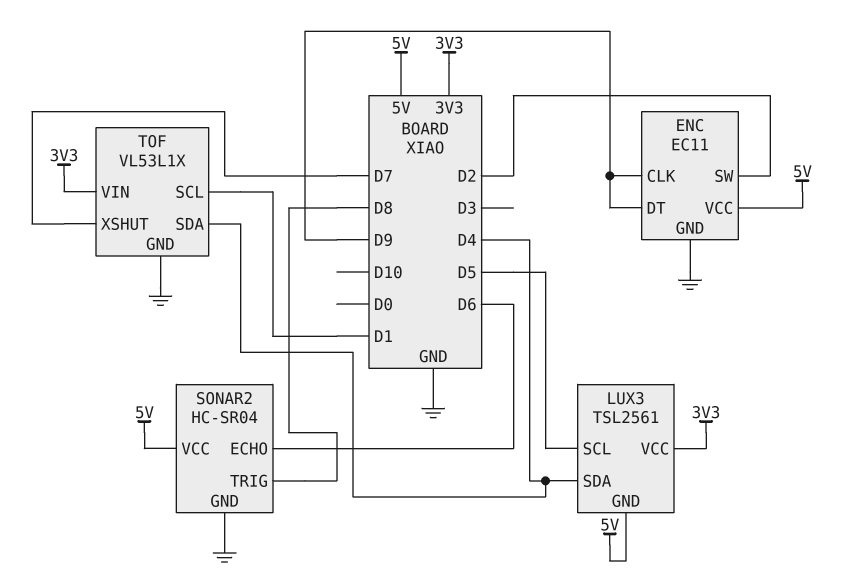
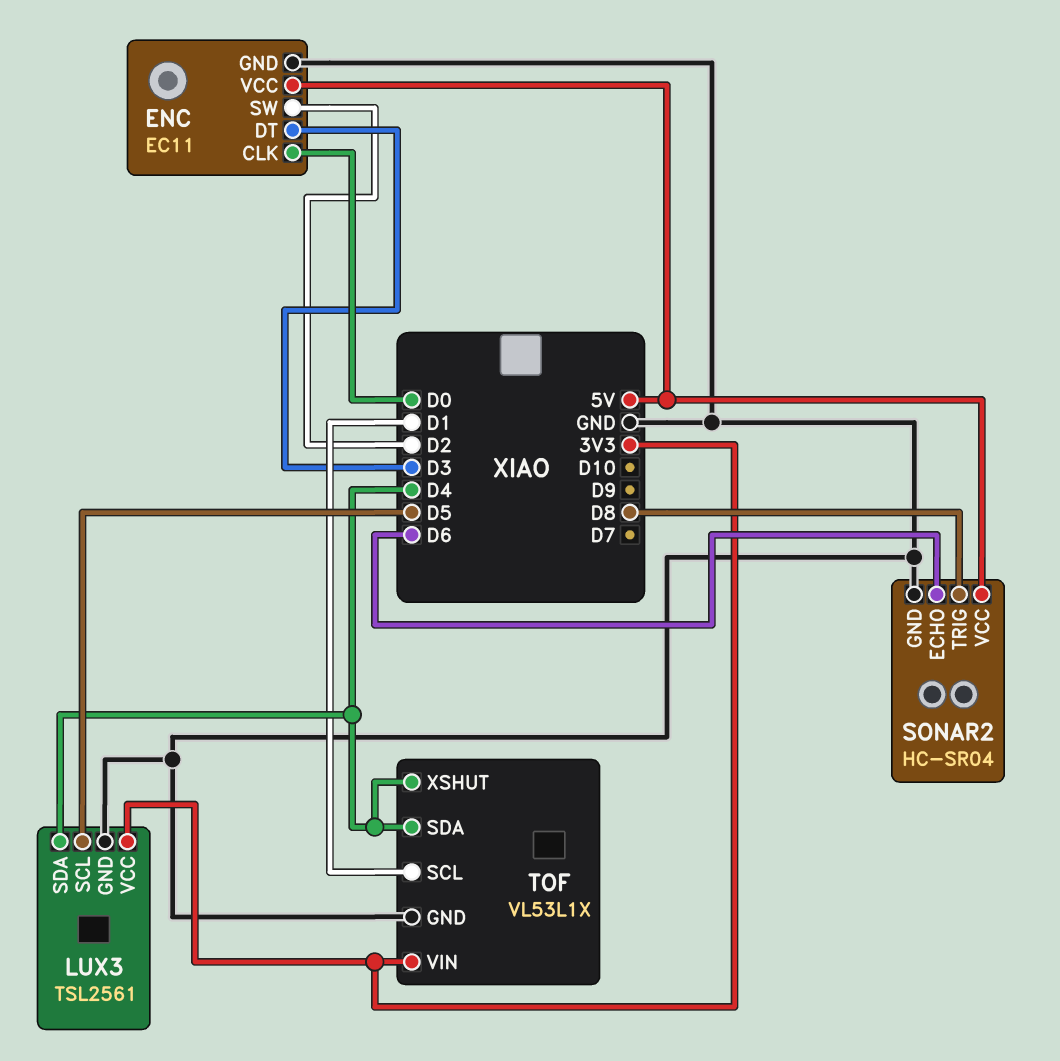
ENC pin CLK: D9 -> D0
ENC pin DT: D9 -> D3
LUX3 pin GND: 5V -> GND
TOF pin XSHUT: D7 -> D4

